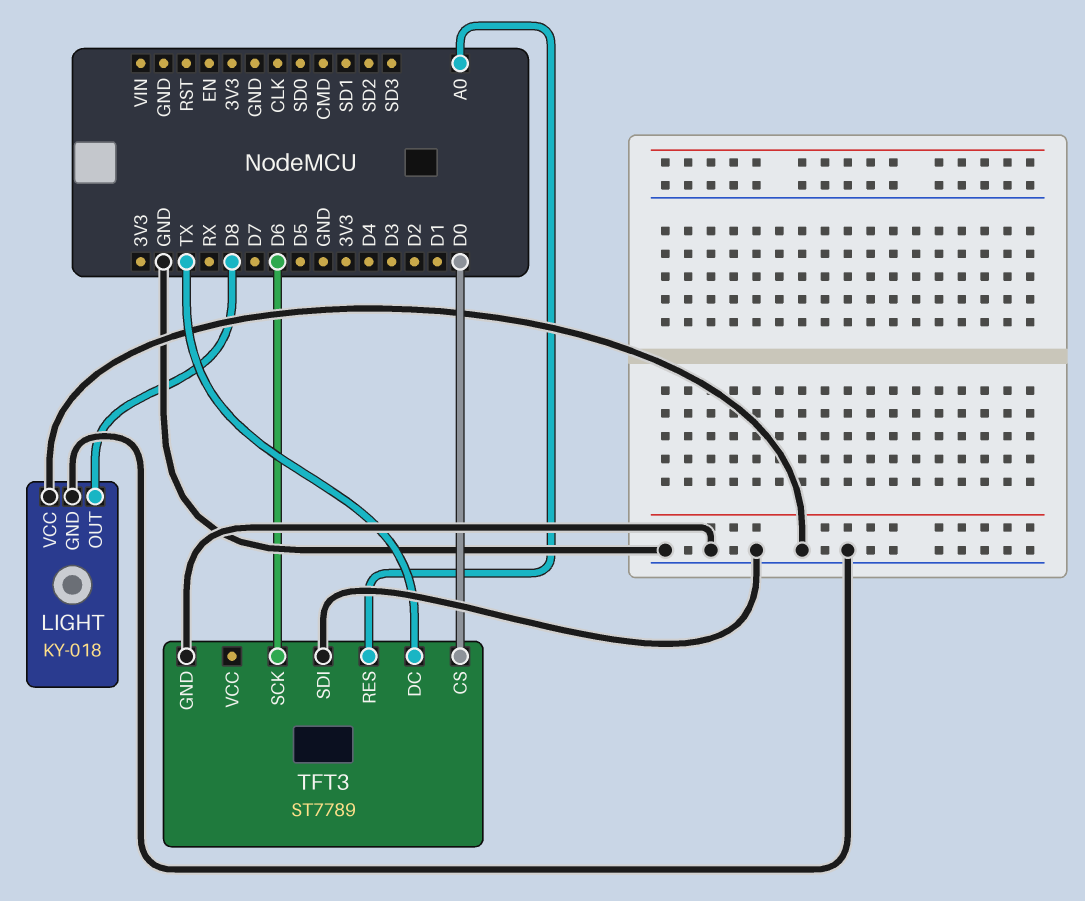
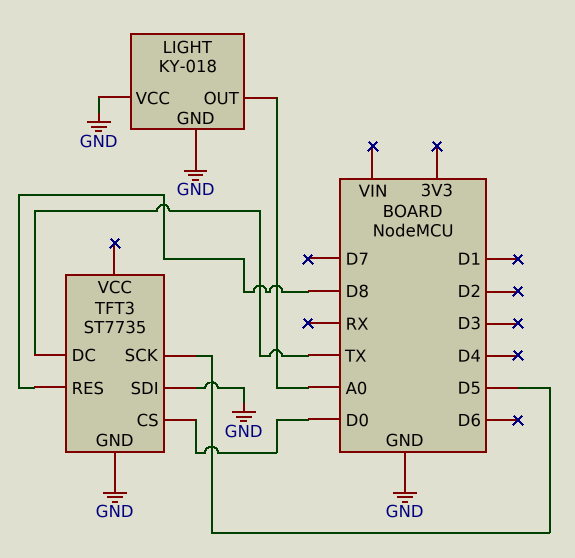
LIGHT pin OUT: D8 -> A0
TFT3: ST7789 -> ST7735
TFT3 pin RES: A0 -> D8
TFT3 pin SCK: D6 -> D5

